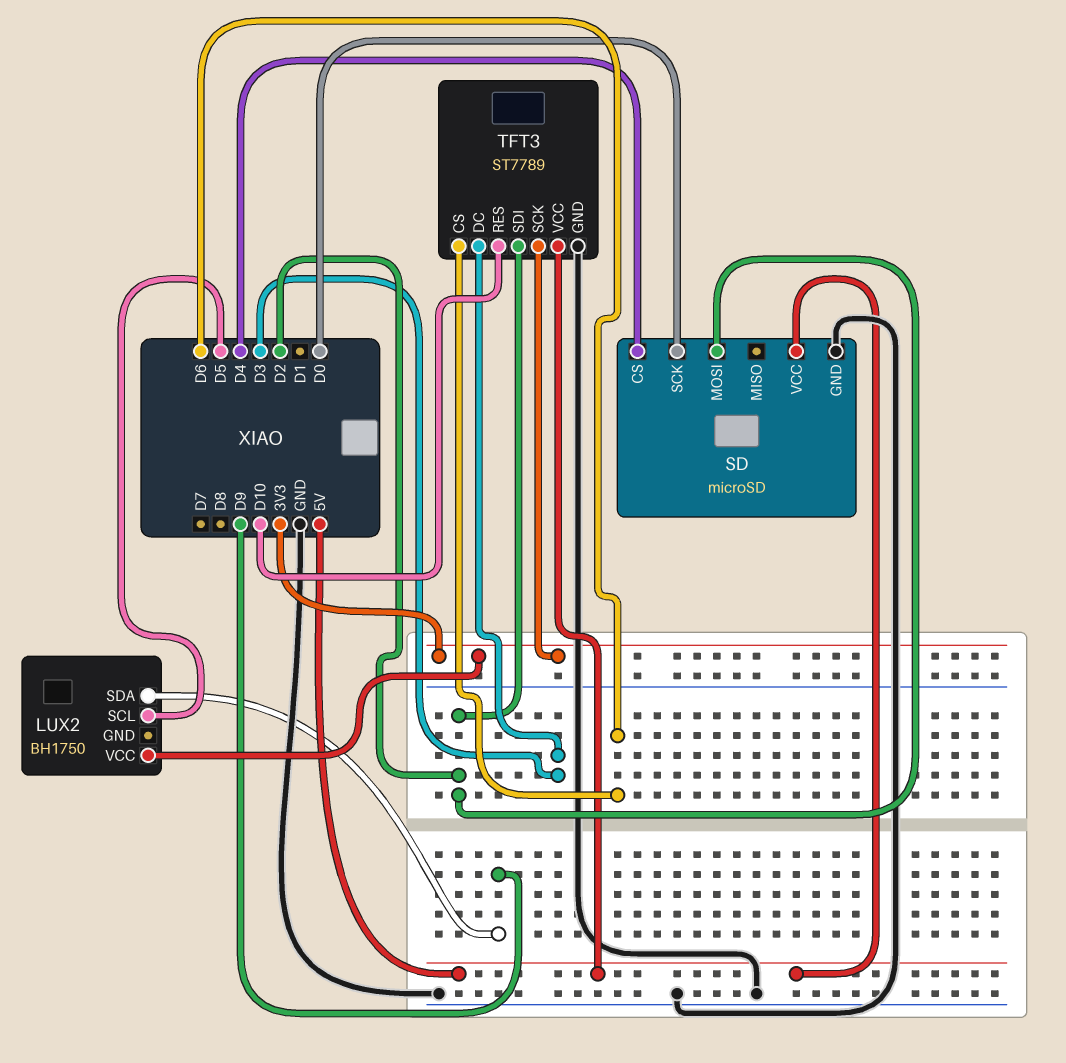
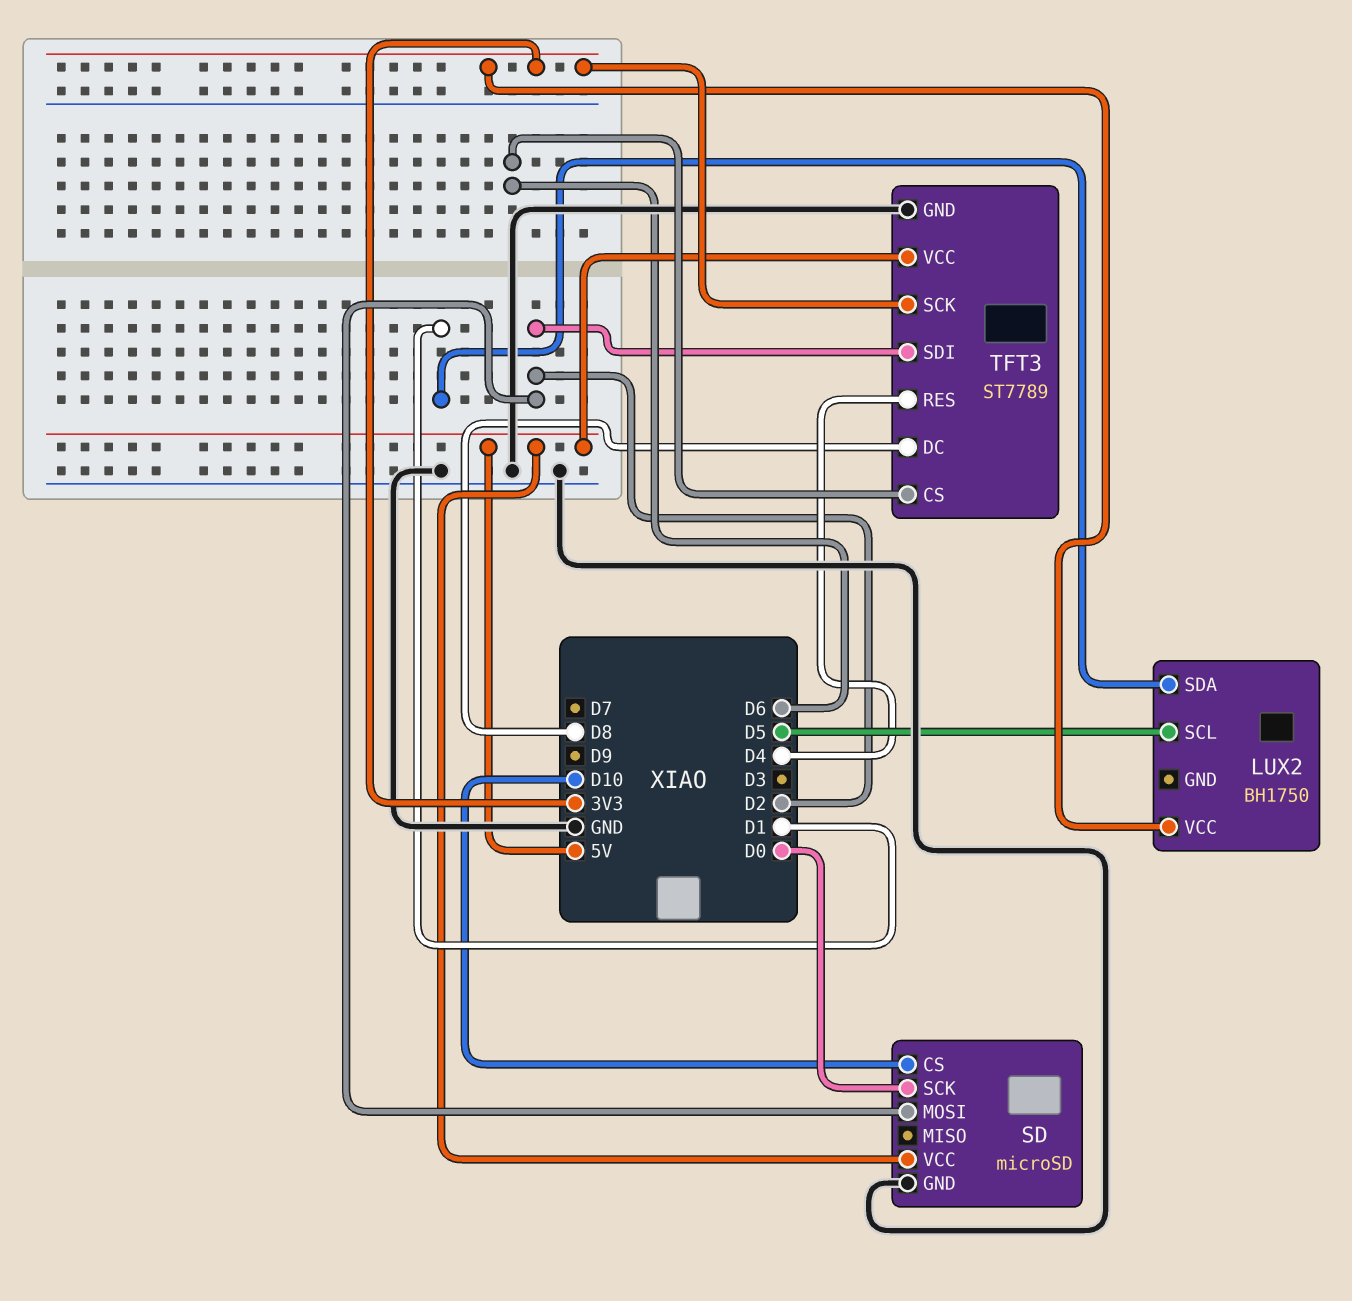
LUX2 pin SDA: D9 -> D1
SD pin CS: D4 -> D10
TFT3 pin DC: D3 -> D8
TFT3 pin RES: D10 -> D4

